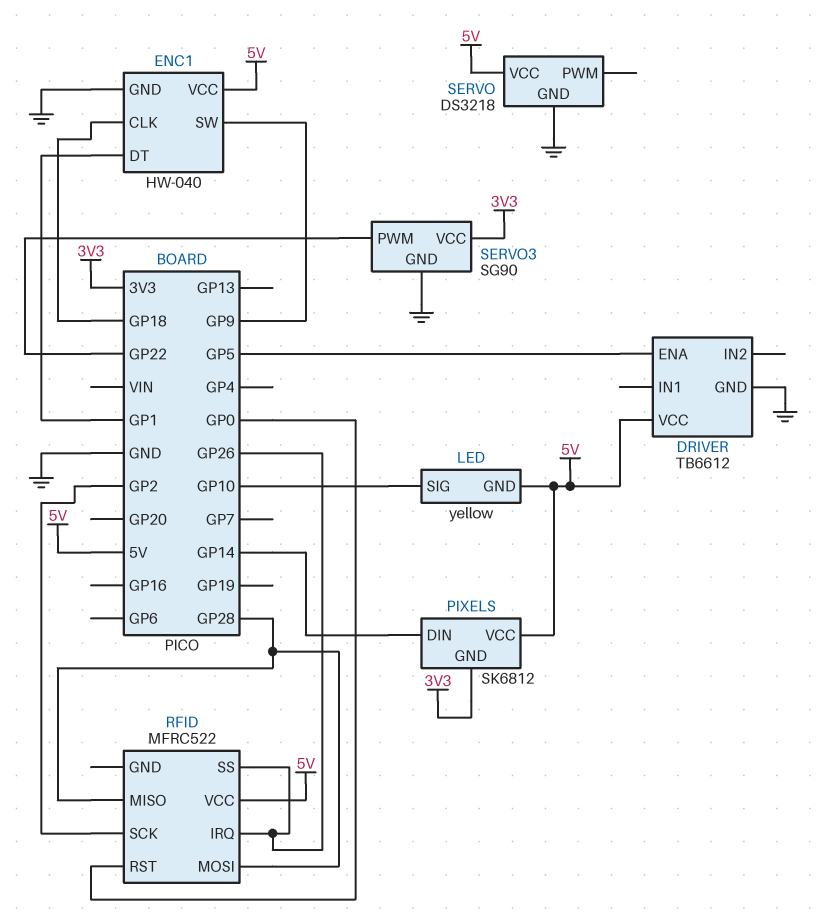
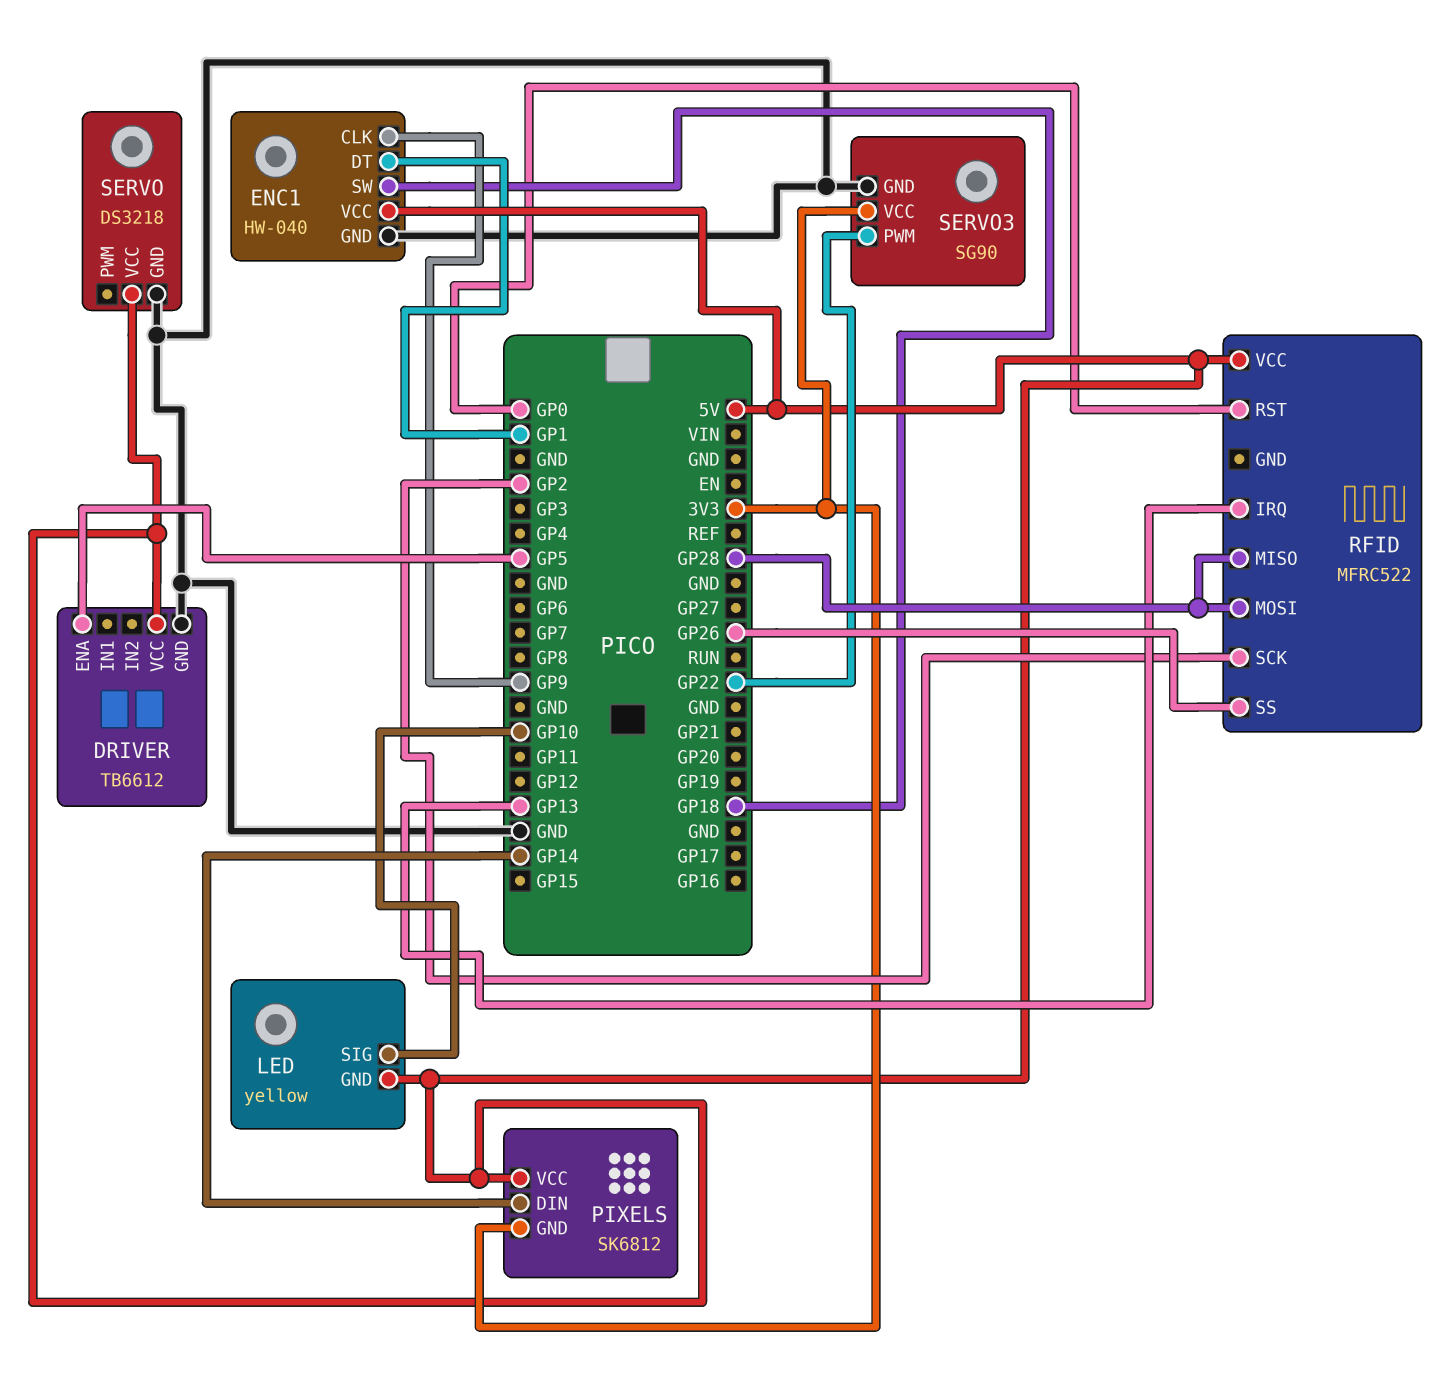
ENC1 pin CLK: GP18 -> GP9
ENC1 pin SW: GP9 -> GP18
RFID pin IRQ: GP26 -> GP13

